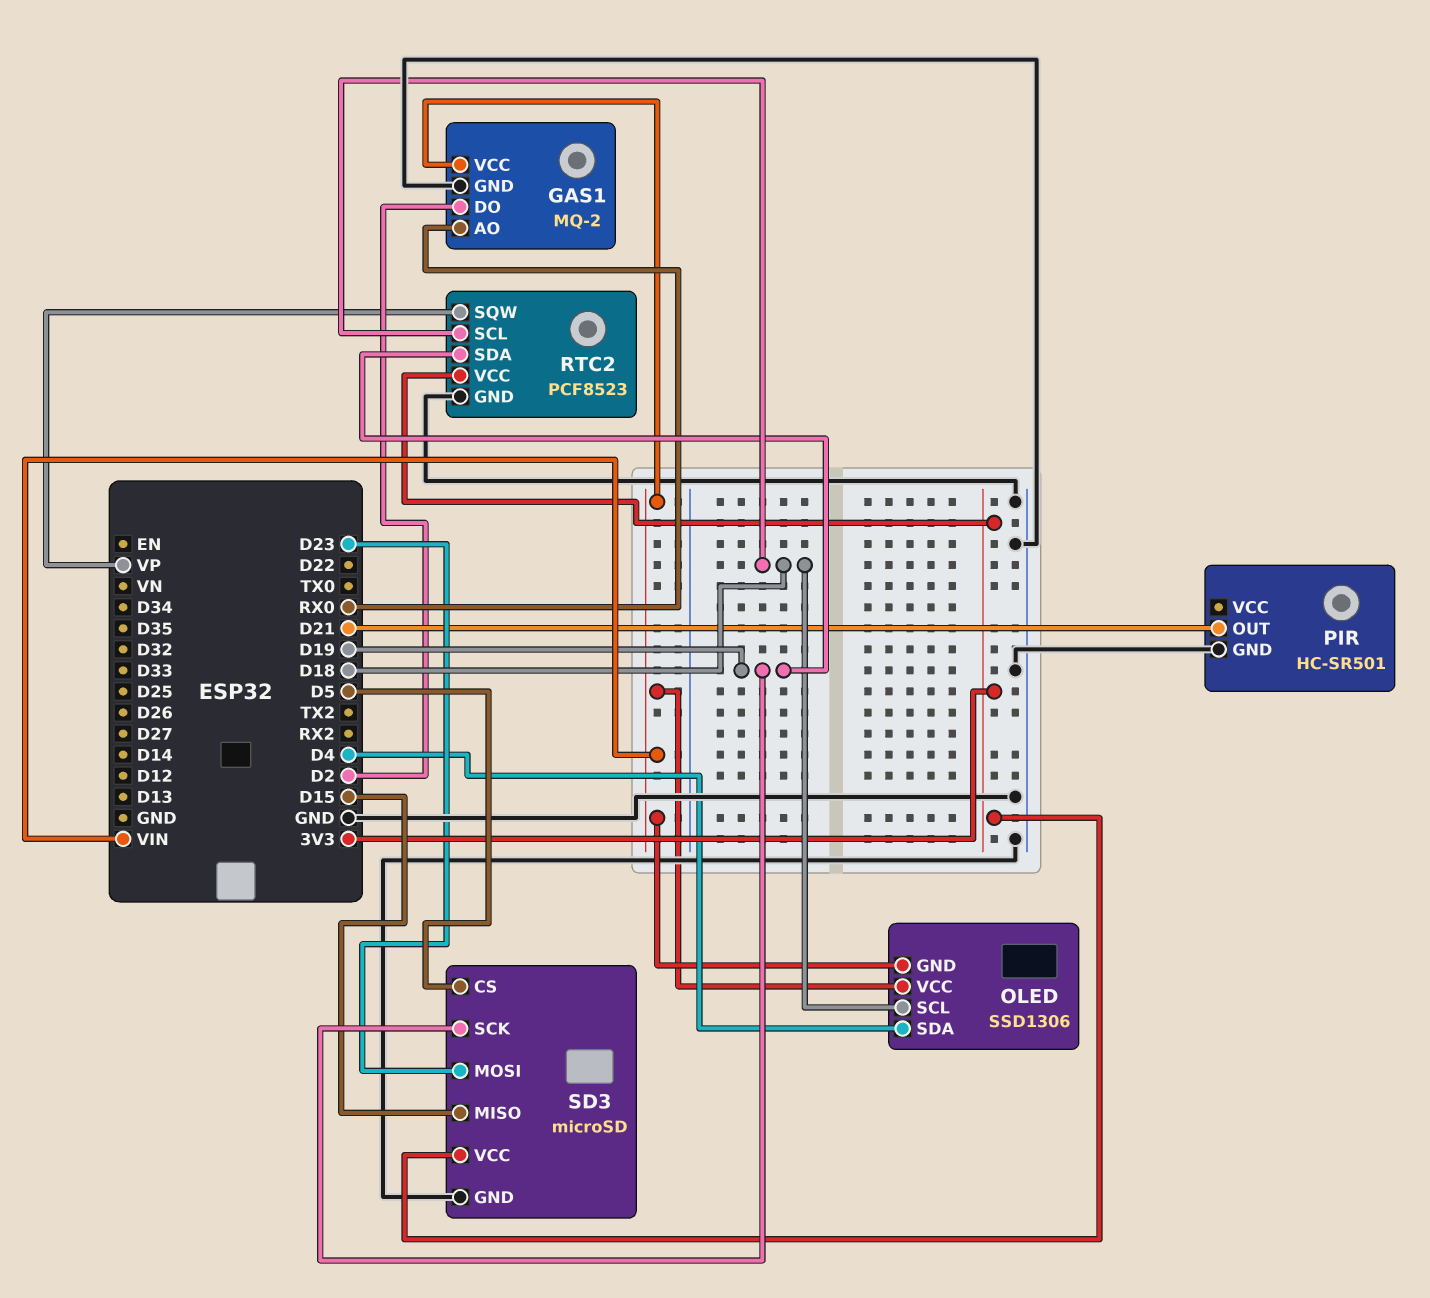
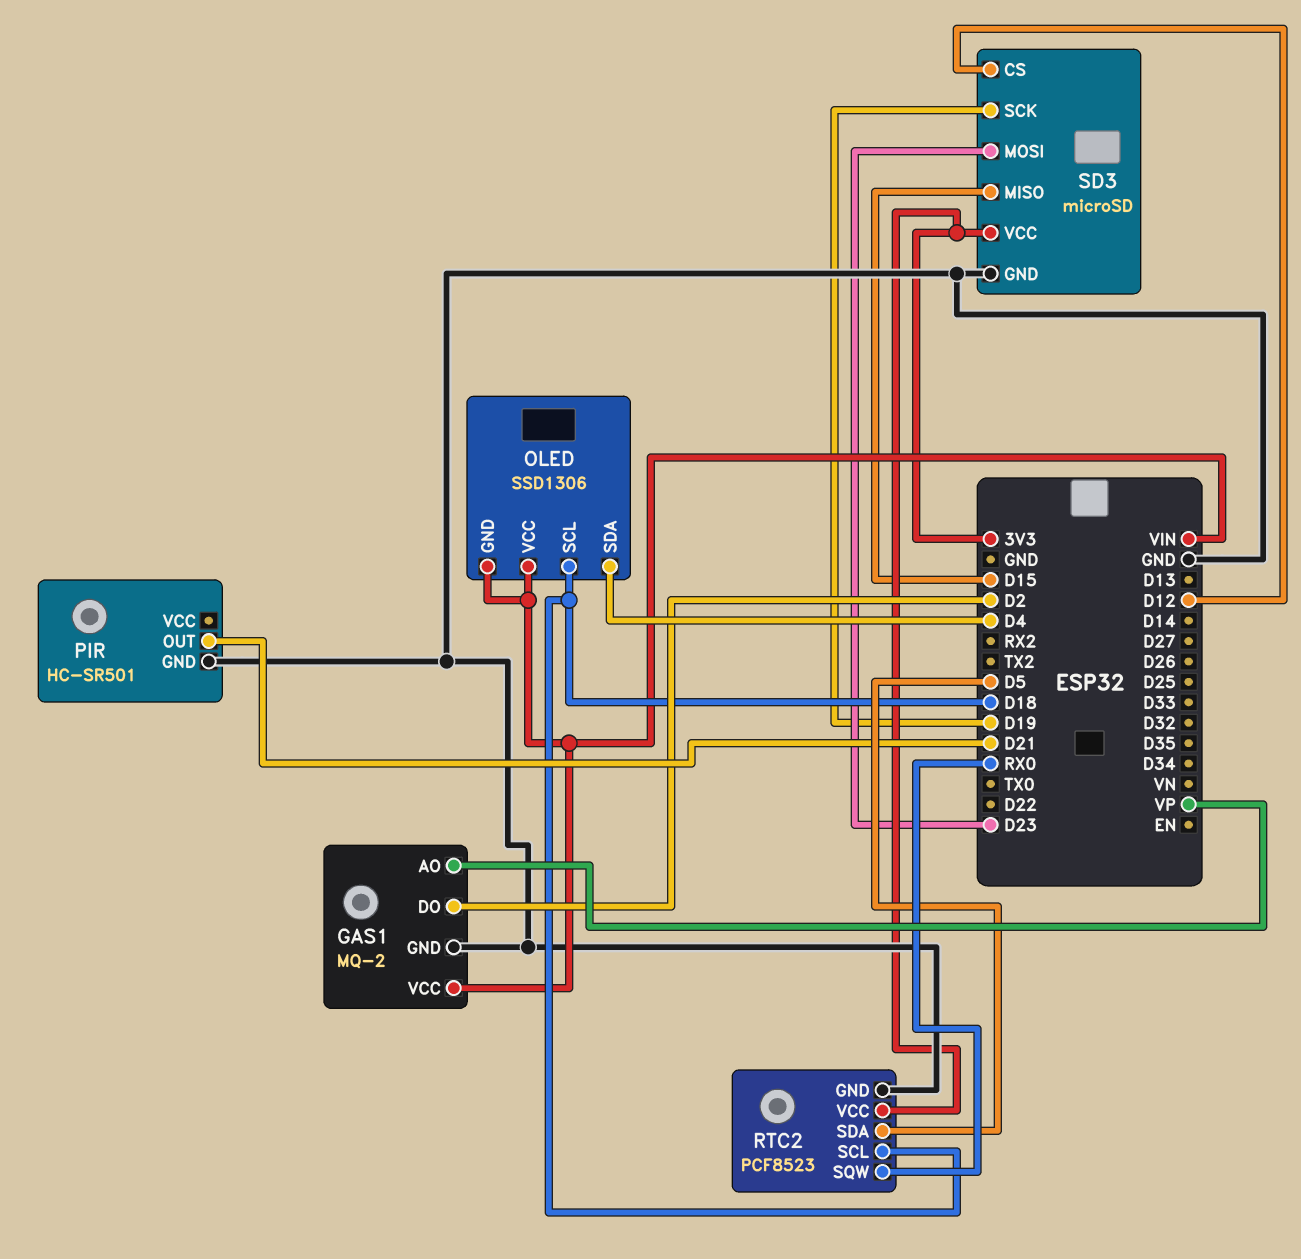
GAS1 pin AO: RX0 -> VP
RTC2 pin SDA: D19 -> D5
RTC2 pin SQW: VP -> RX0
SD3 pin CS: D5 -> D12

